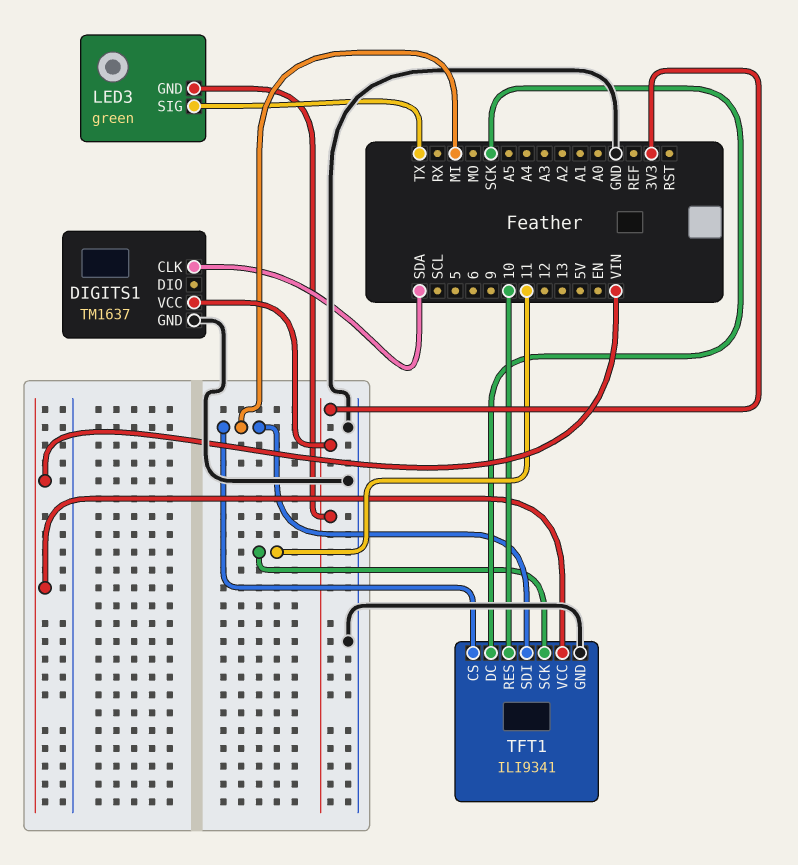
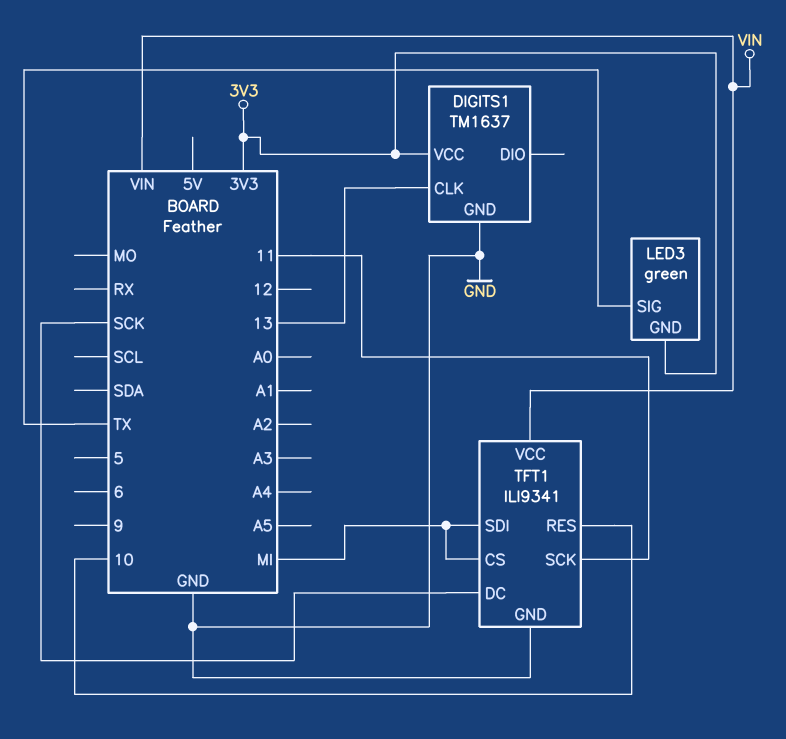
DIGITS1 pin CLK: SDA -> 13

